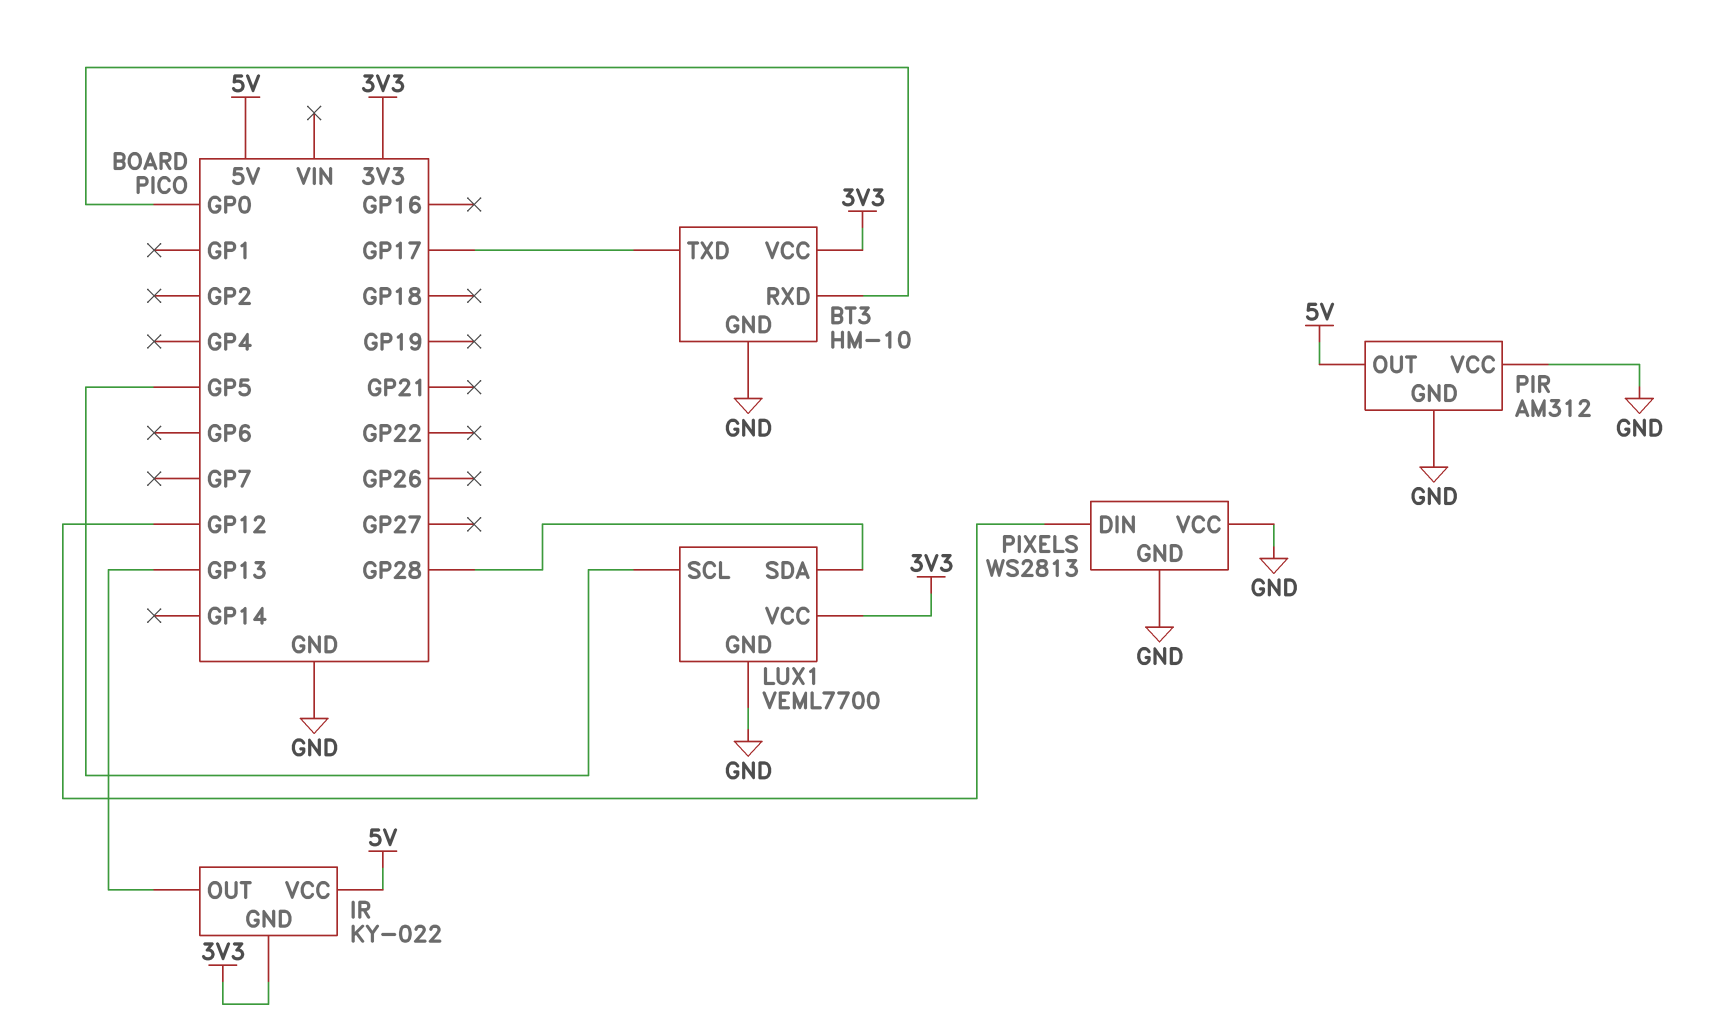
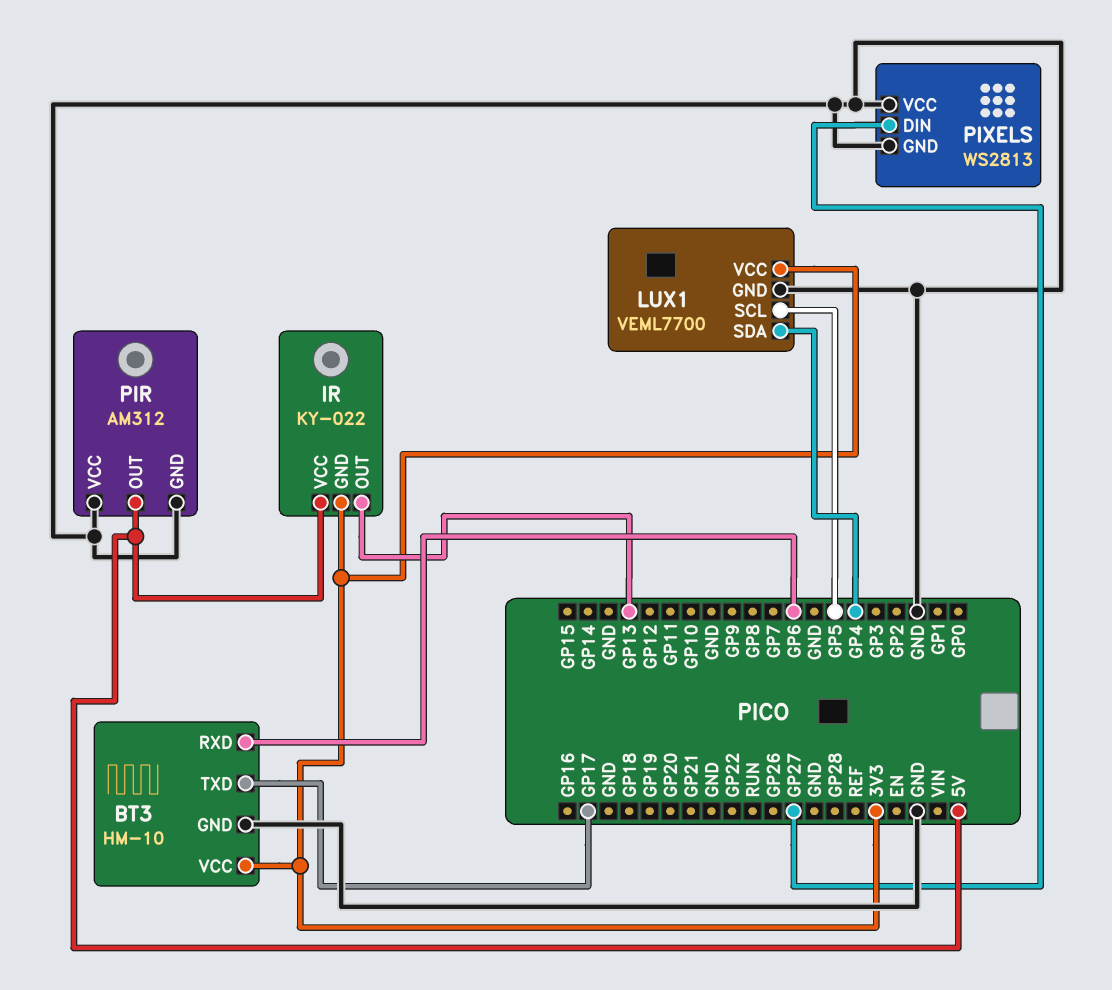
BT3 pin RXD: GP0 -> GP6
LUX1 pin SDA: GP28 -> GP4
PIXELS pin DIN: GP12 -> GP27

